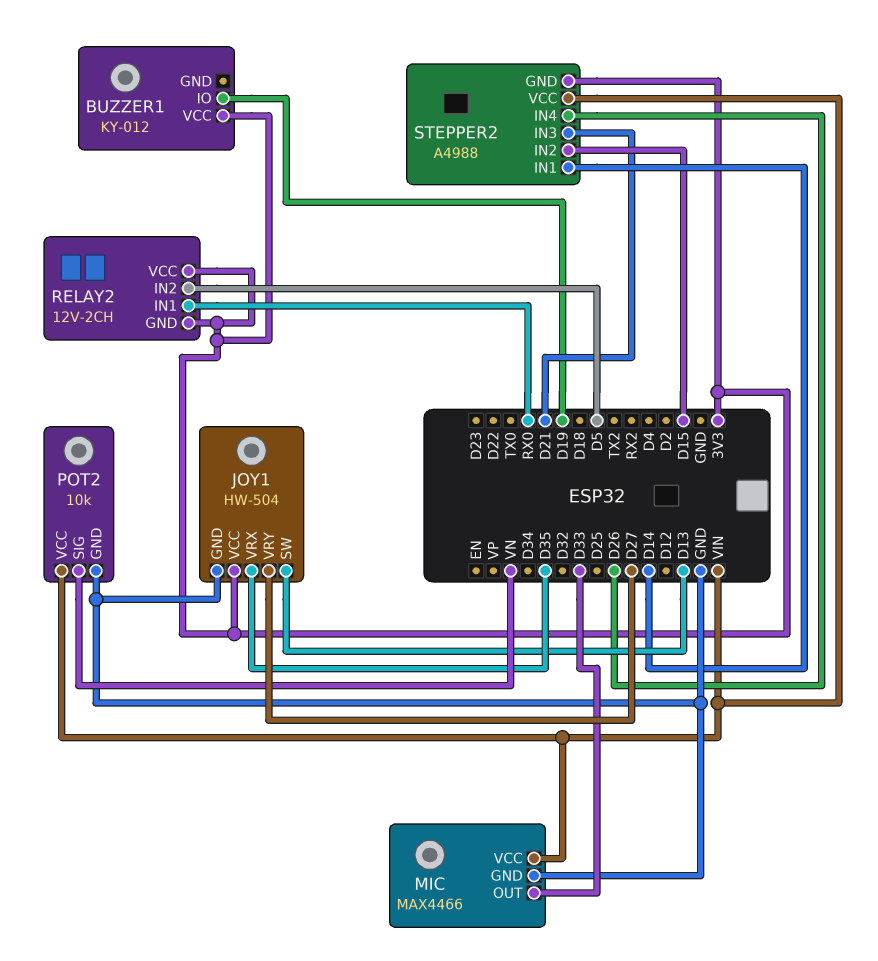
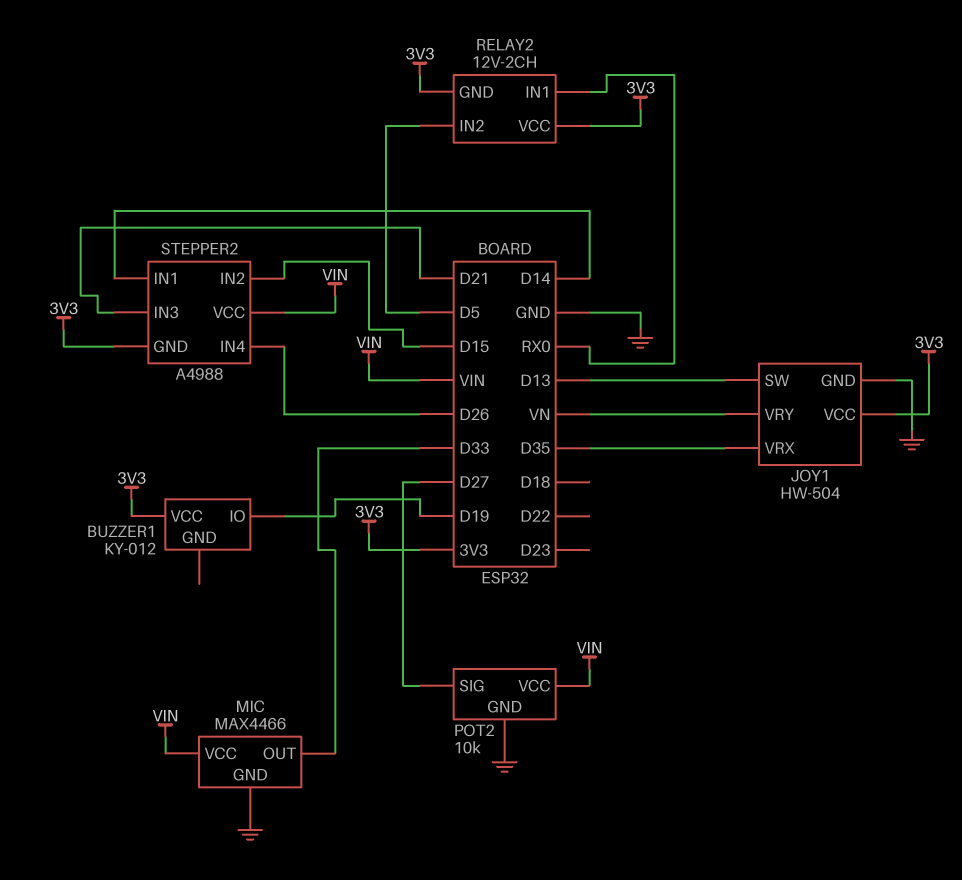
JOY1 pin VRY: D27 -> VN
POT2 pin SIG: VN -> D27

